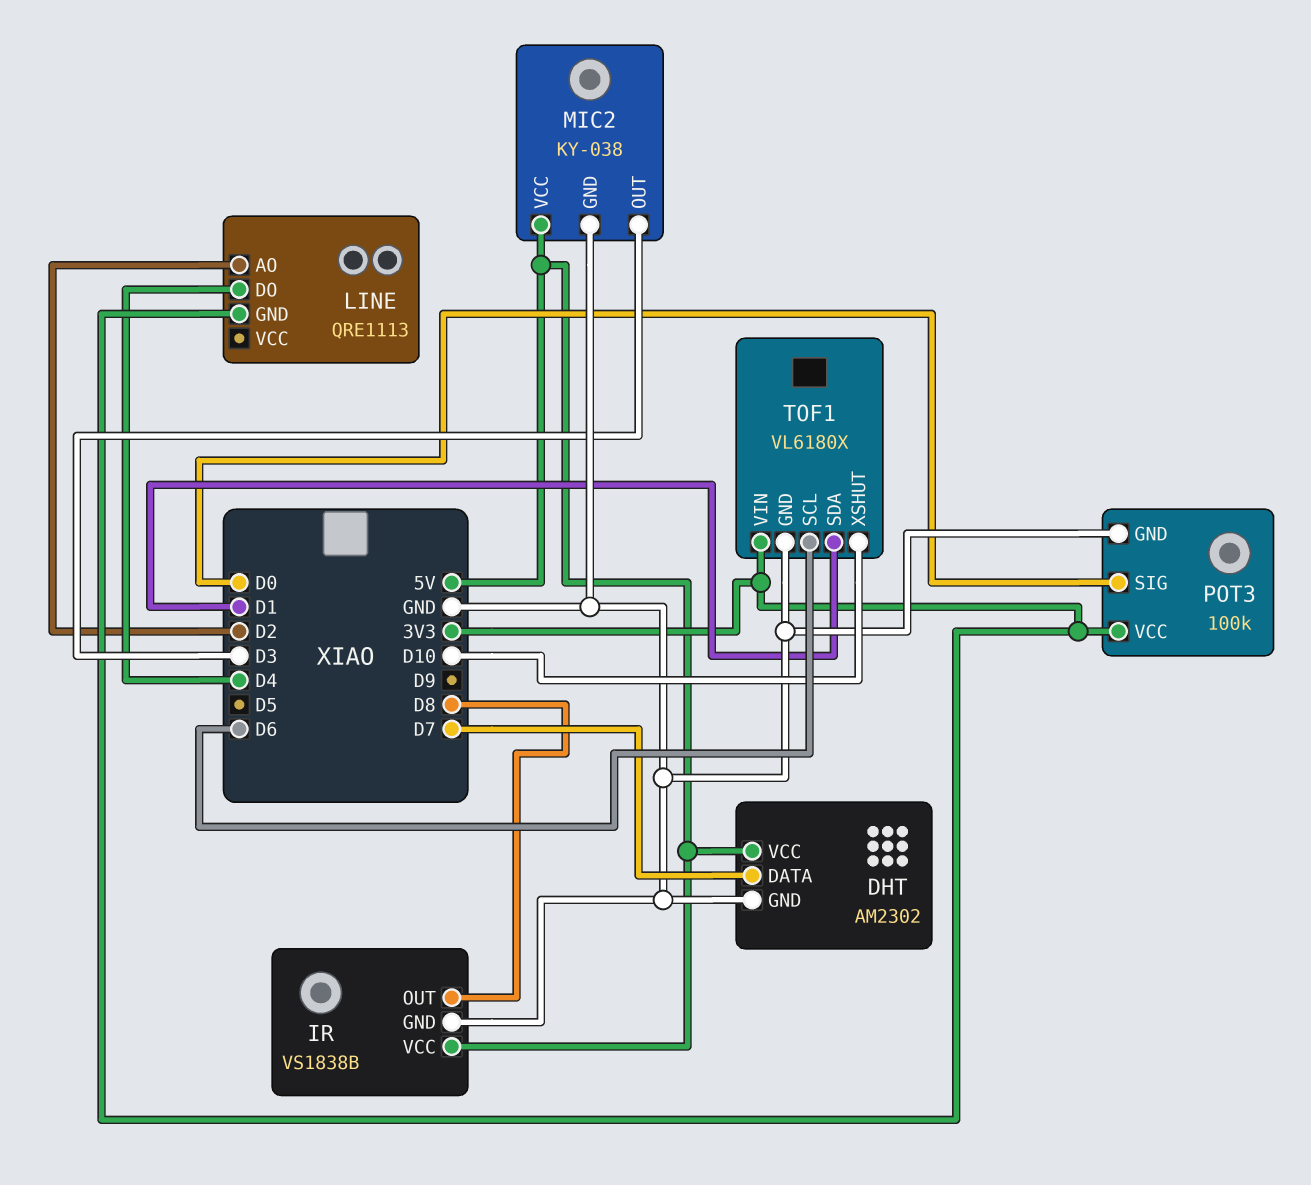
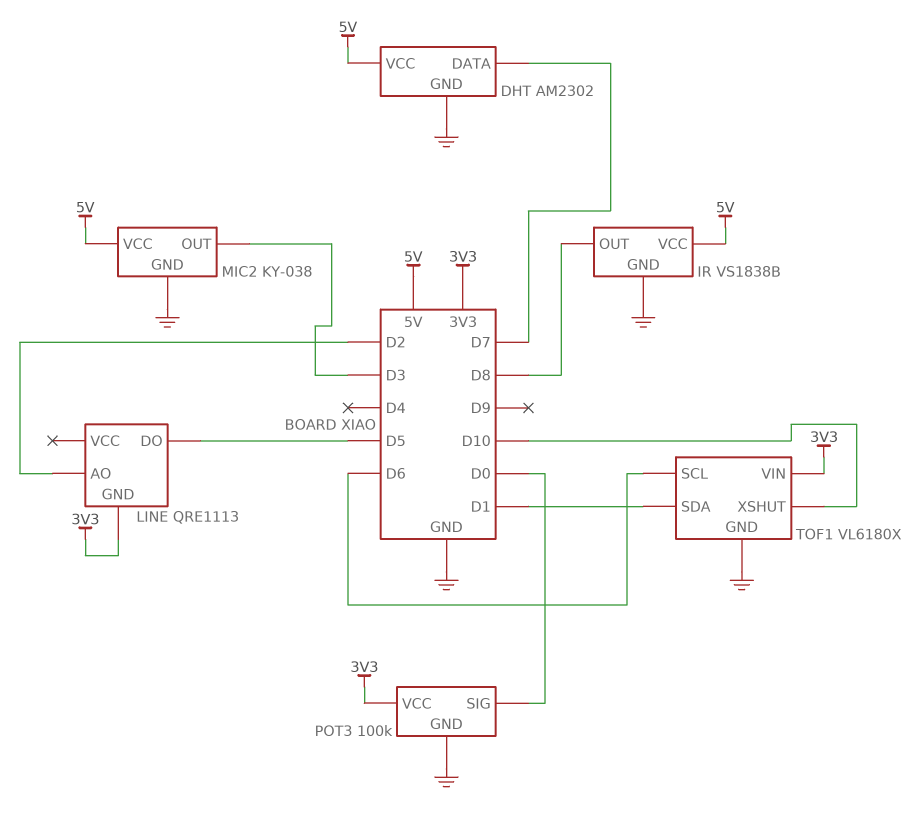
LINE pin DO: D4 -> D5

